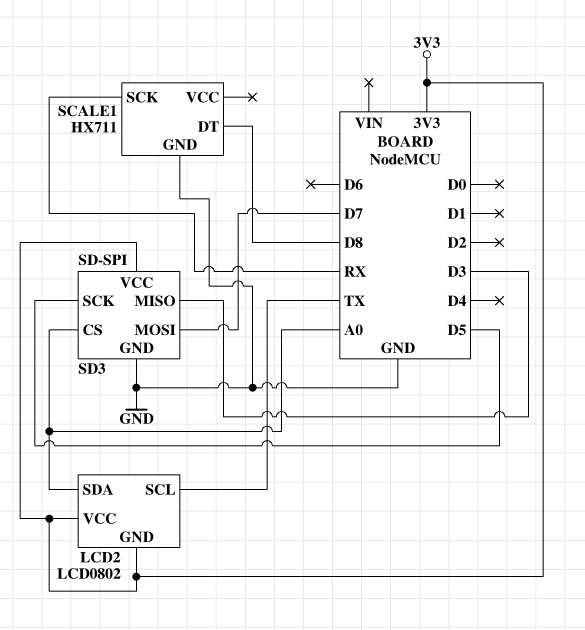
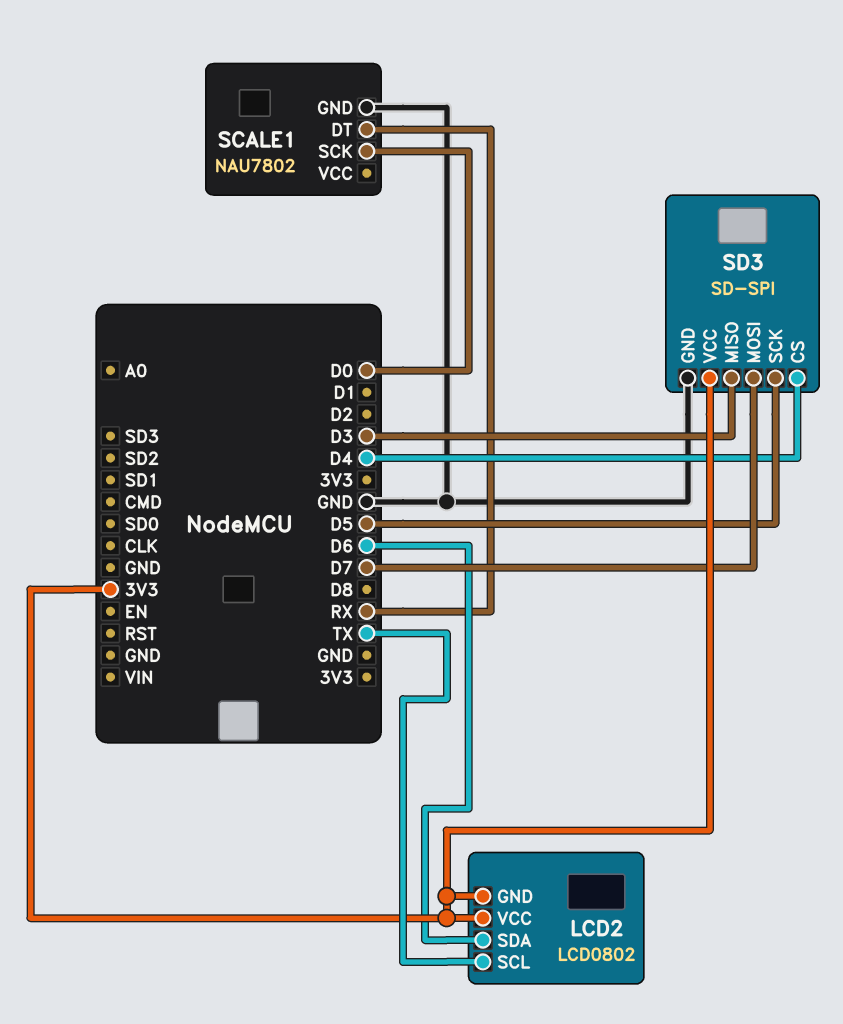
LCD2 pin SDA: A0 -> D6
SCALE1: HX711 -> NAU7802
SCALE1 pin DT: D8 -> RX
SCALE1 pin SCK: RX -> D0
SD3 pin CS: A0 -> D4

